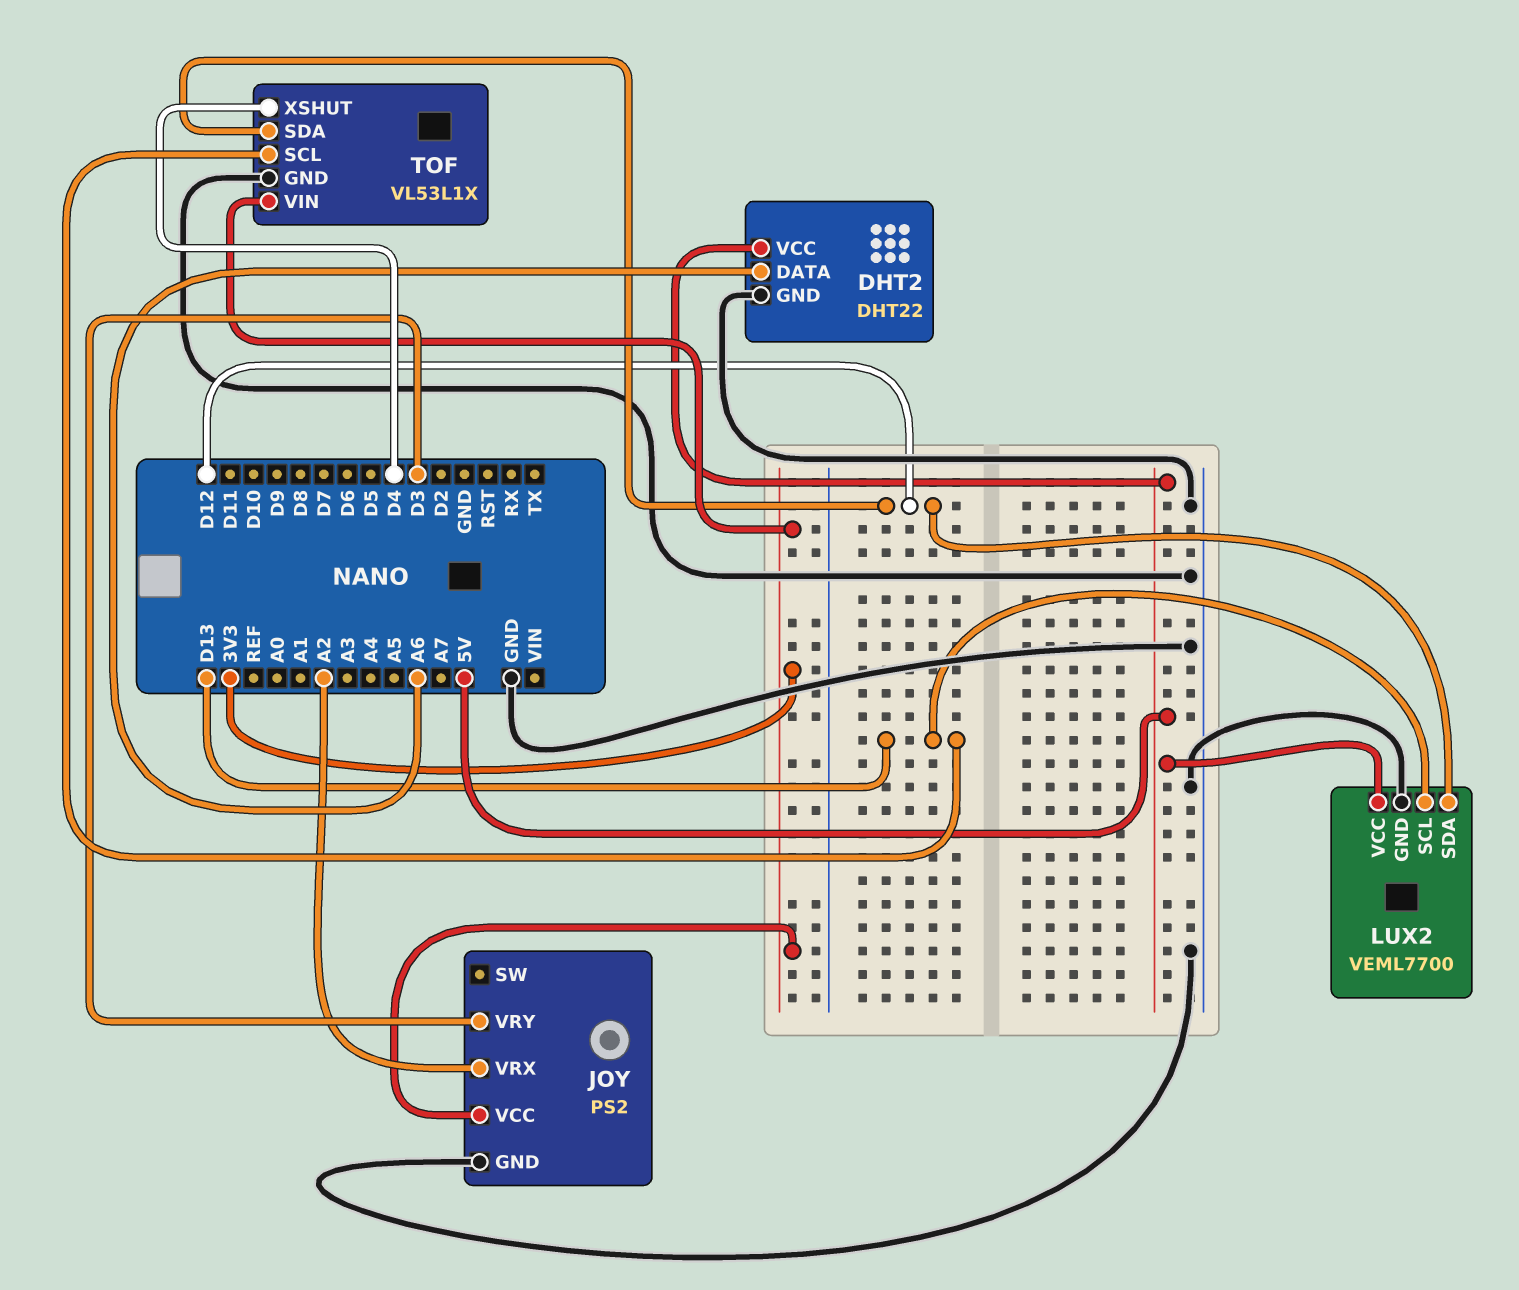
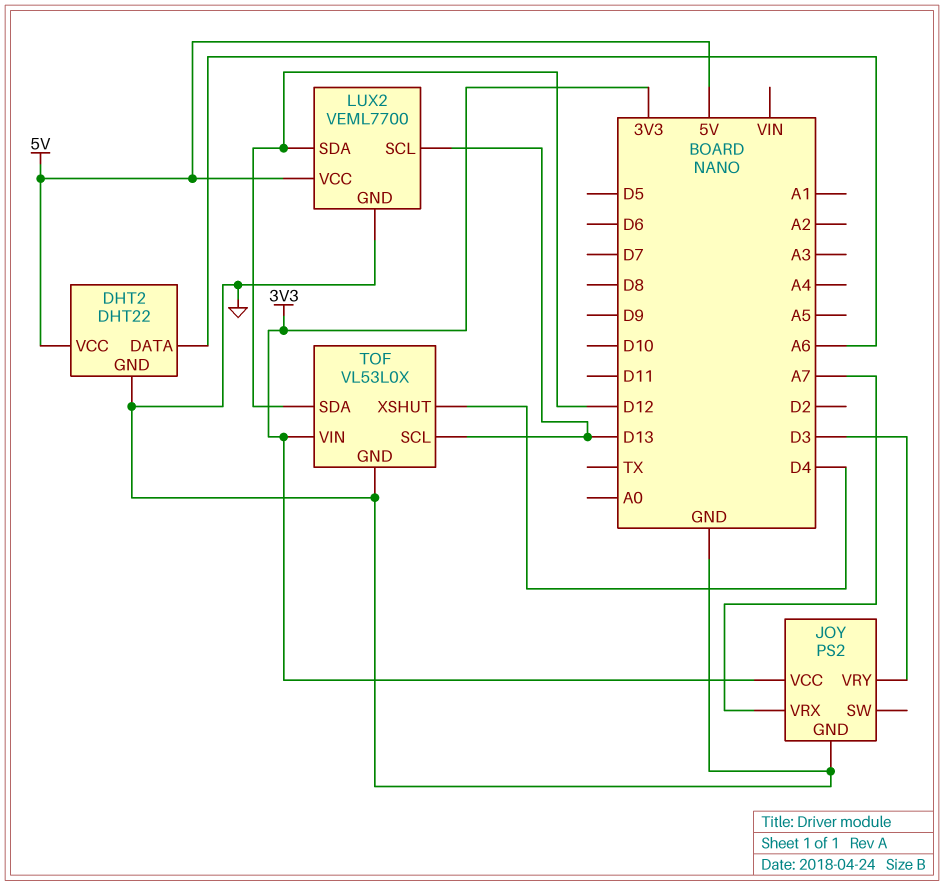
JOY pin VRX: A2 -> A7
TOF: VL53L1X -> VL53L0X

